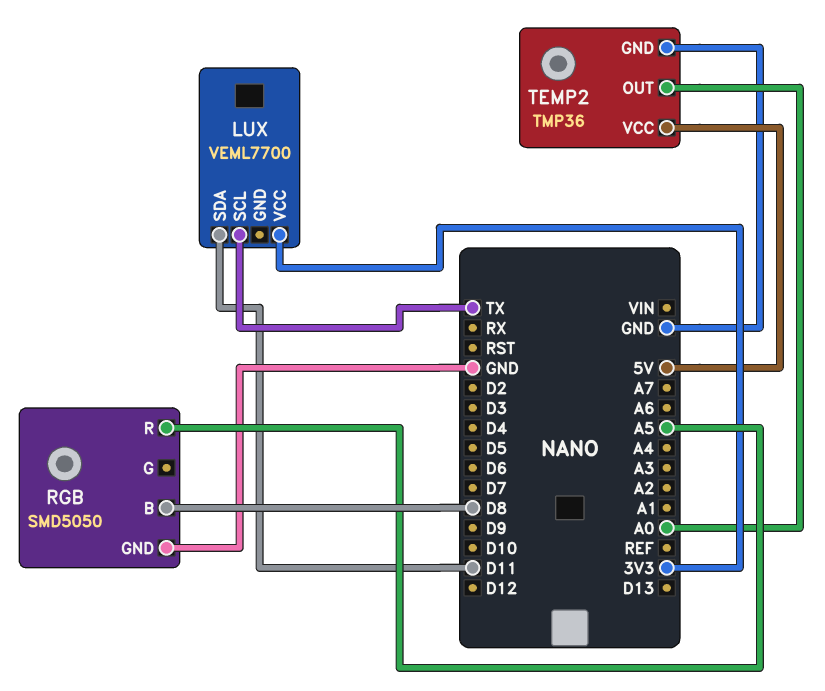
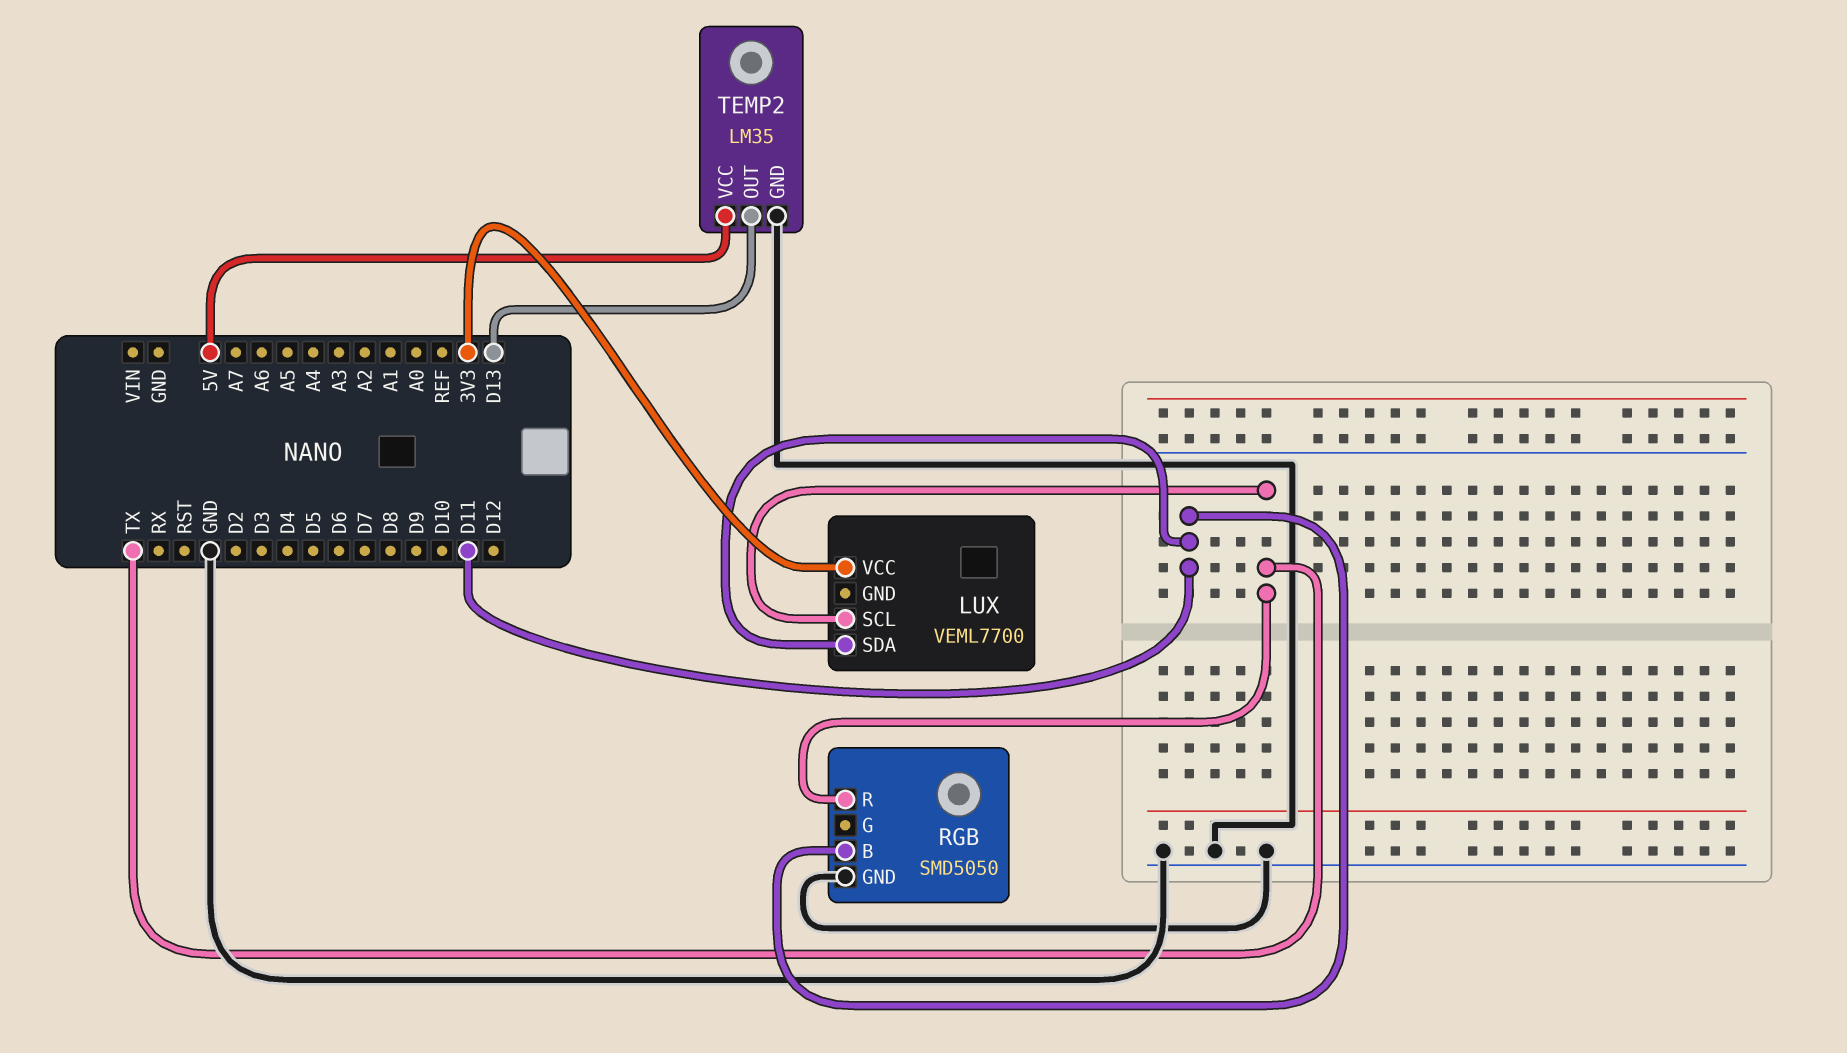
RGB pin B: D8 -> D11
RGB pin R: A5 -> TX
TEMP2: TMP36 -> LM35
TEMP2 pin OUT: A0 -> D13

